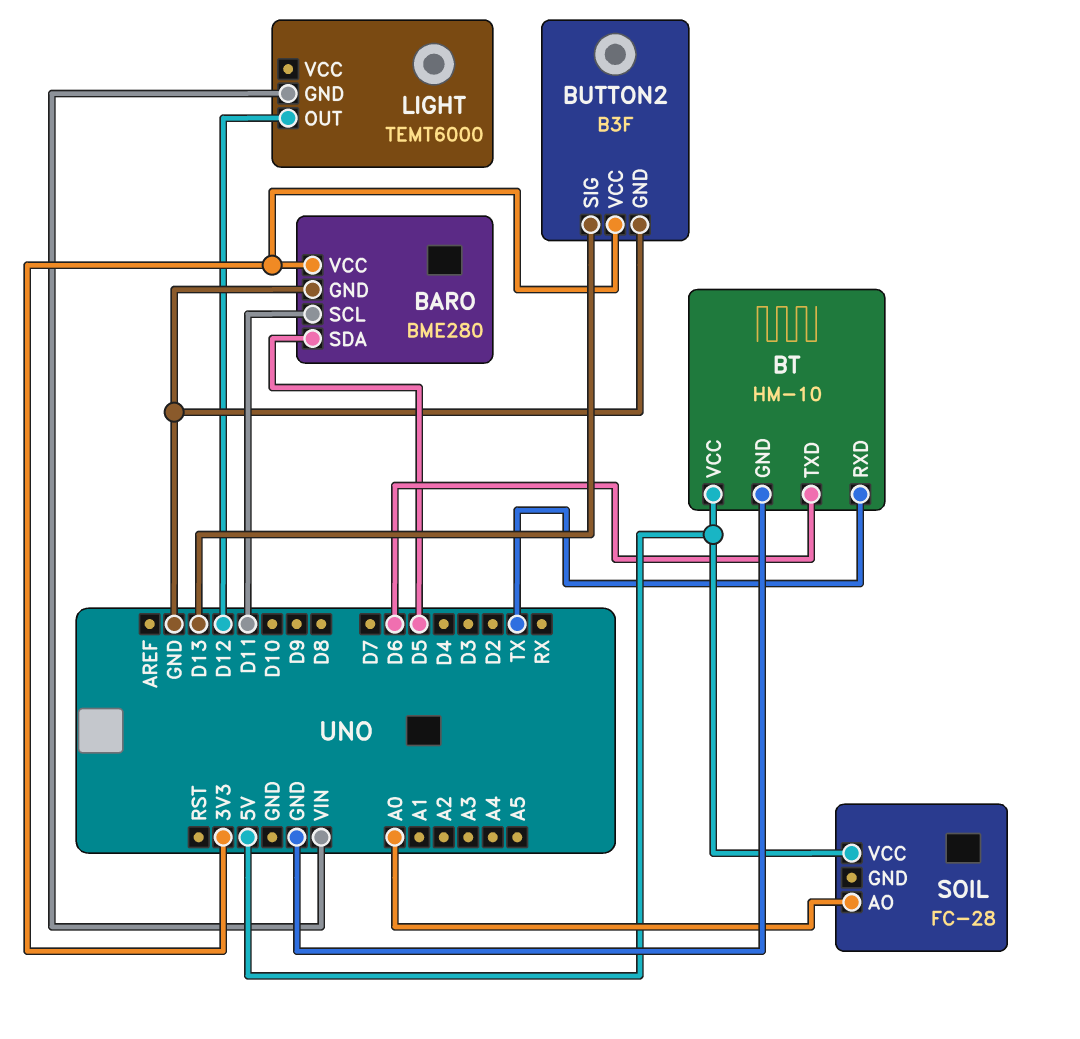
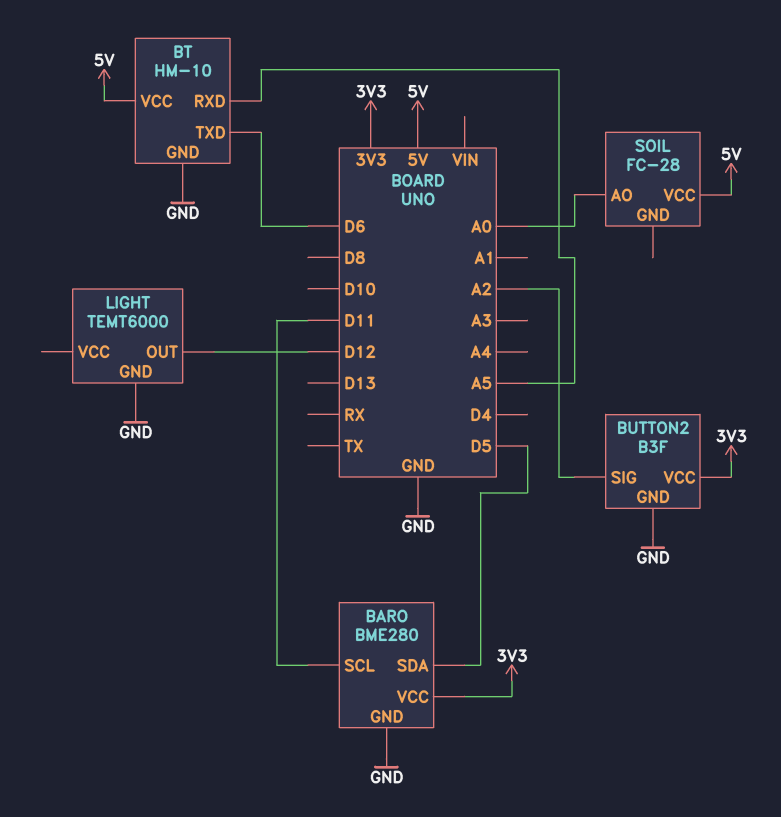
BT pin RXD: TX -> A5
BUTTON2 pin SIG: D13 -> A2
LIGHT pin GND: VIN -> GND

